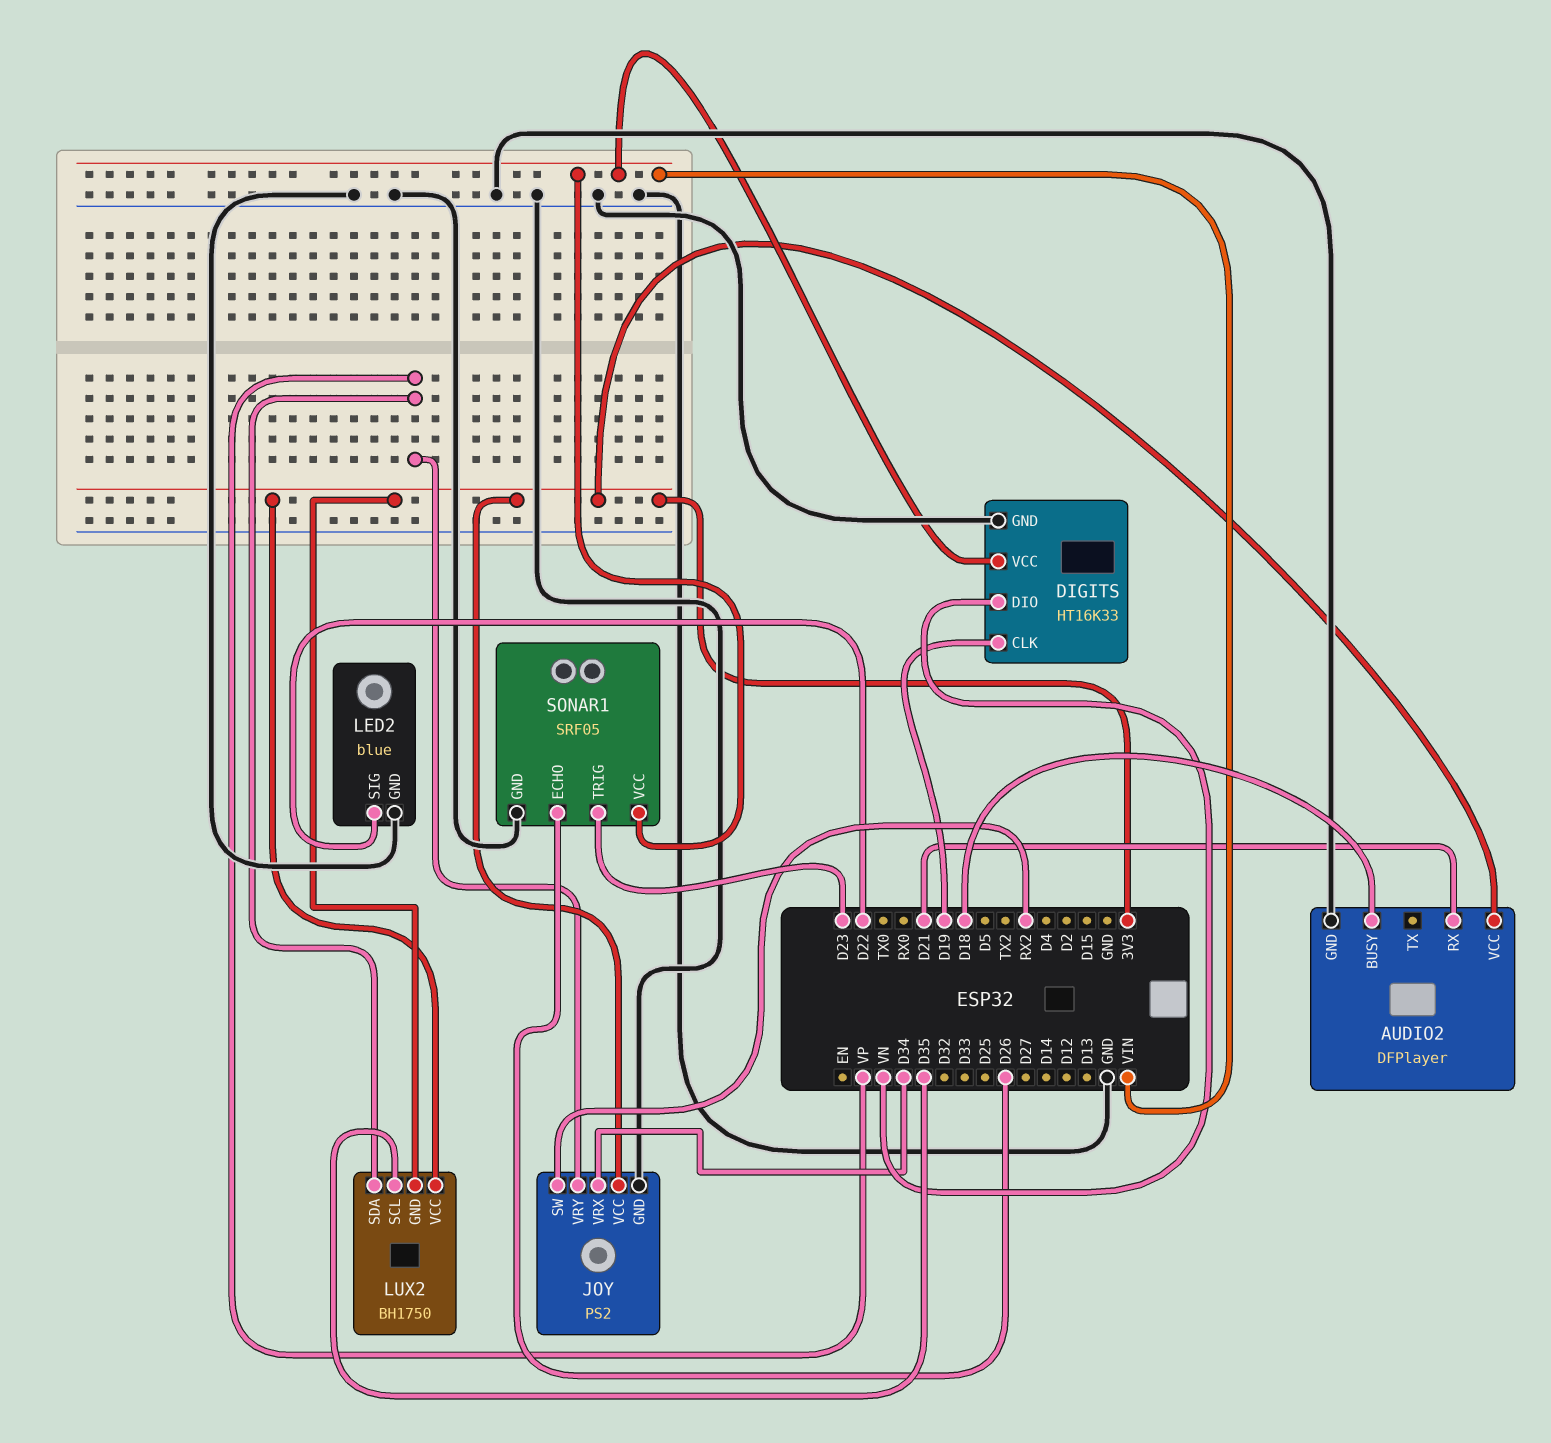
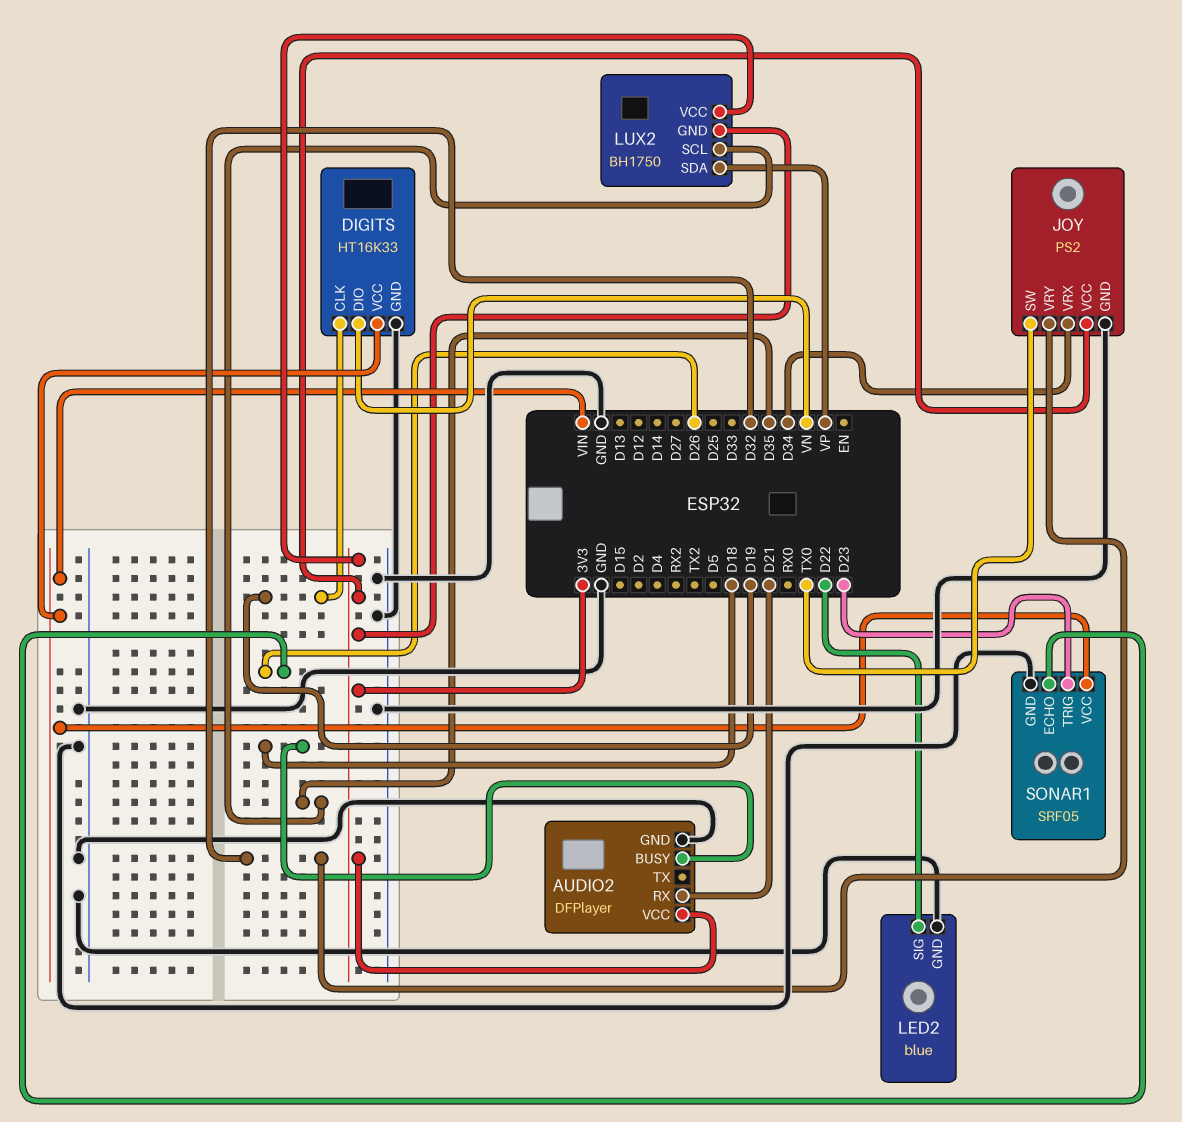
JOY pin SW: RX2 -> TX0
JOY pin VRY: VP -> D32

